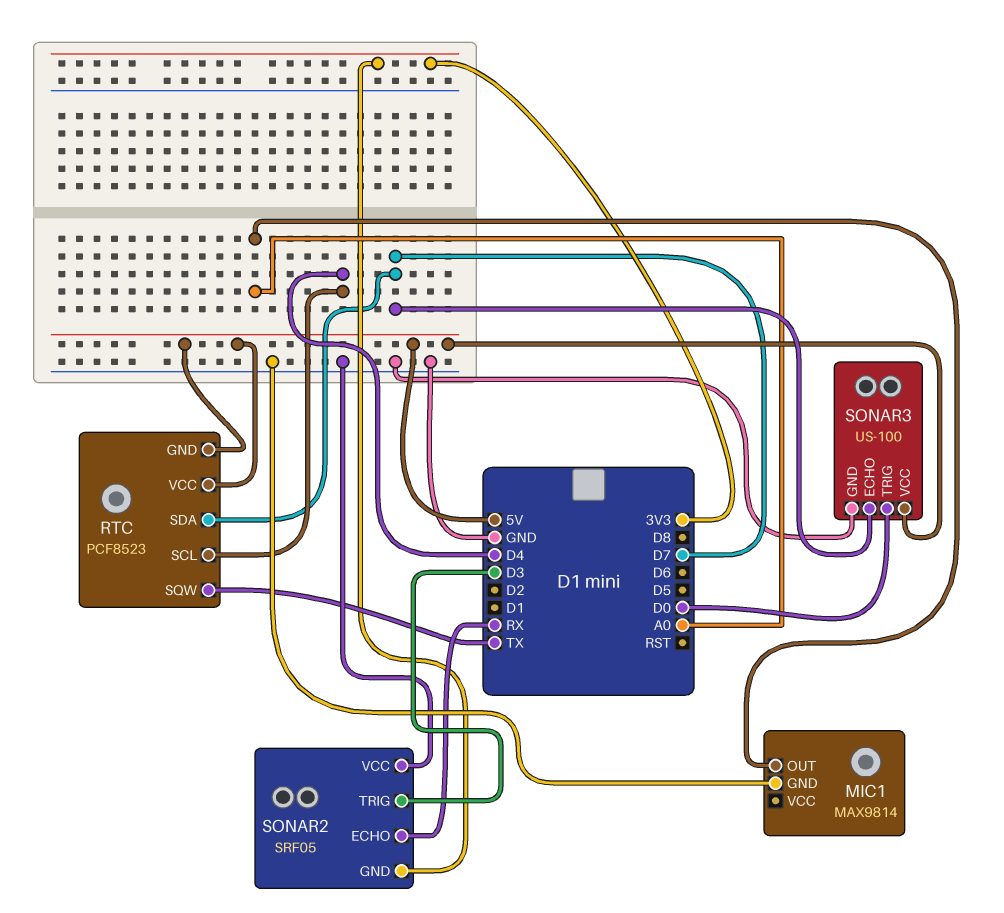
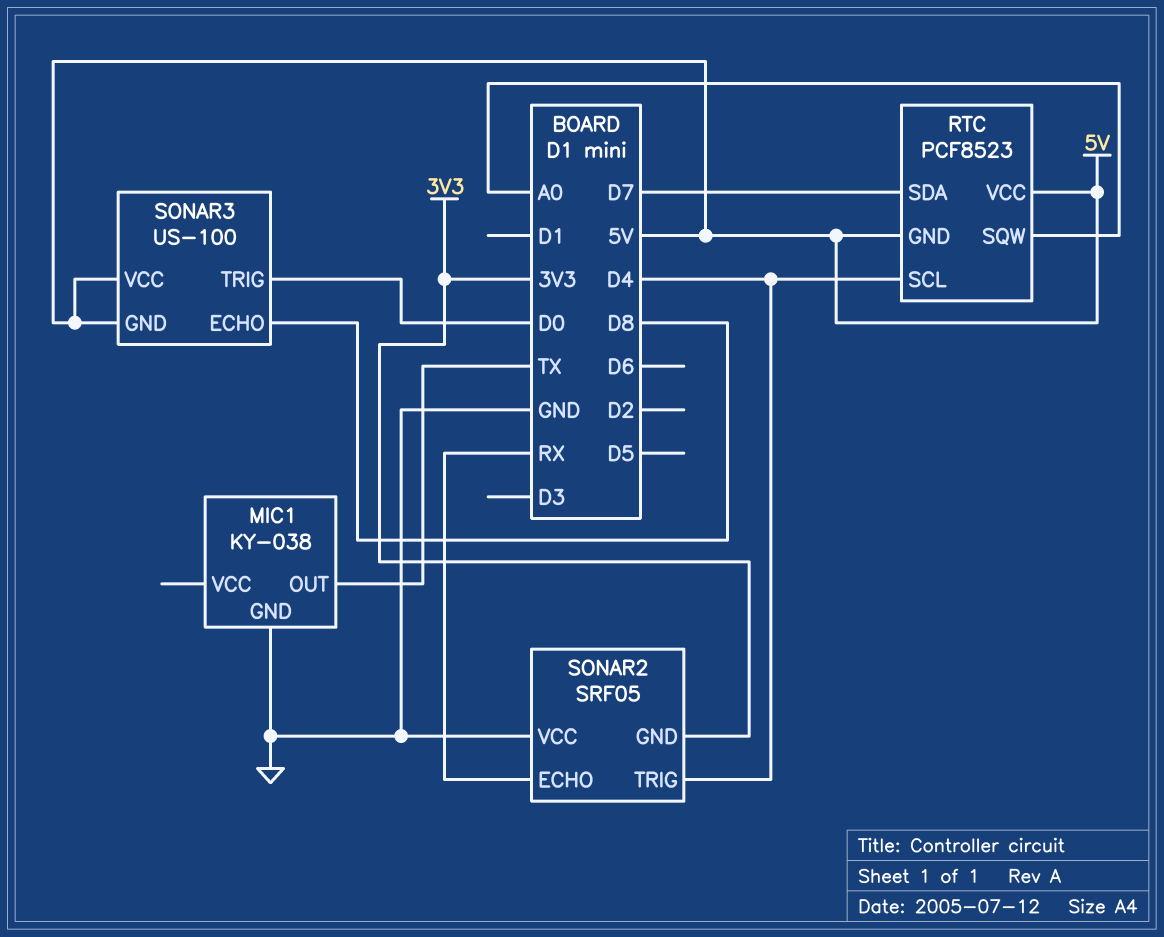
MIC1: MAX9814 -> KY-038
MIC1 pin OUT: A0 -> TX
RTC pin SQW: TX -> A0
SONAR2 pin TRIG: D3 -> D4
SONAR3 pin ECHO: D7 -> D8
SONAR3 pin GND: GND -> 5V

